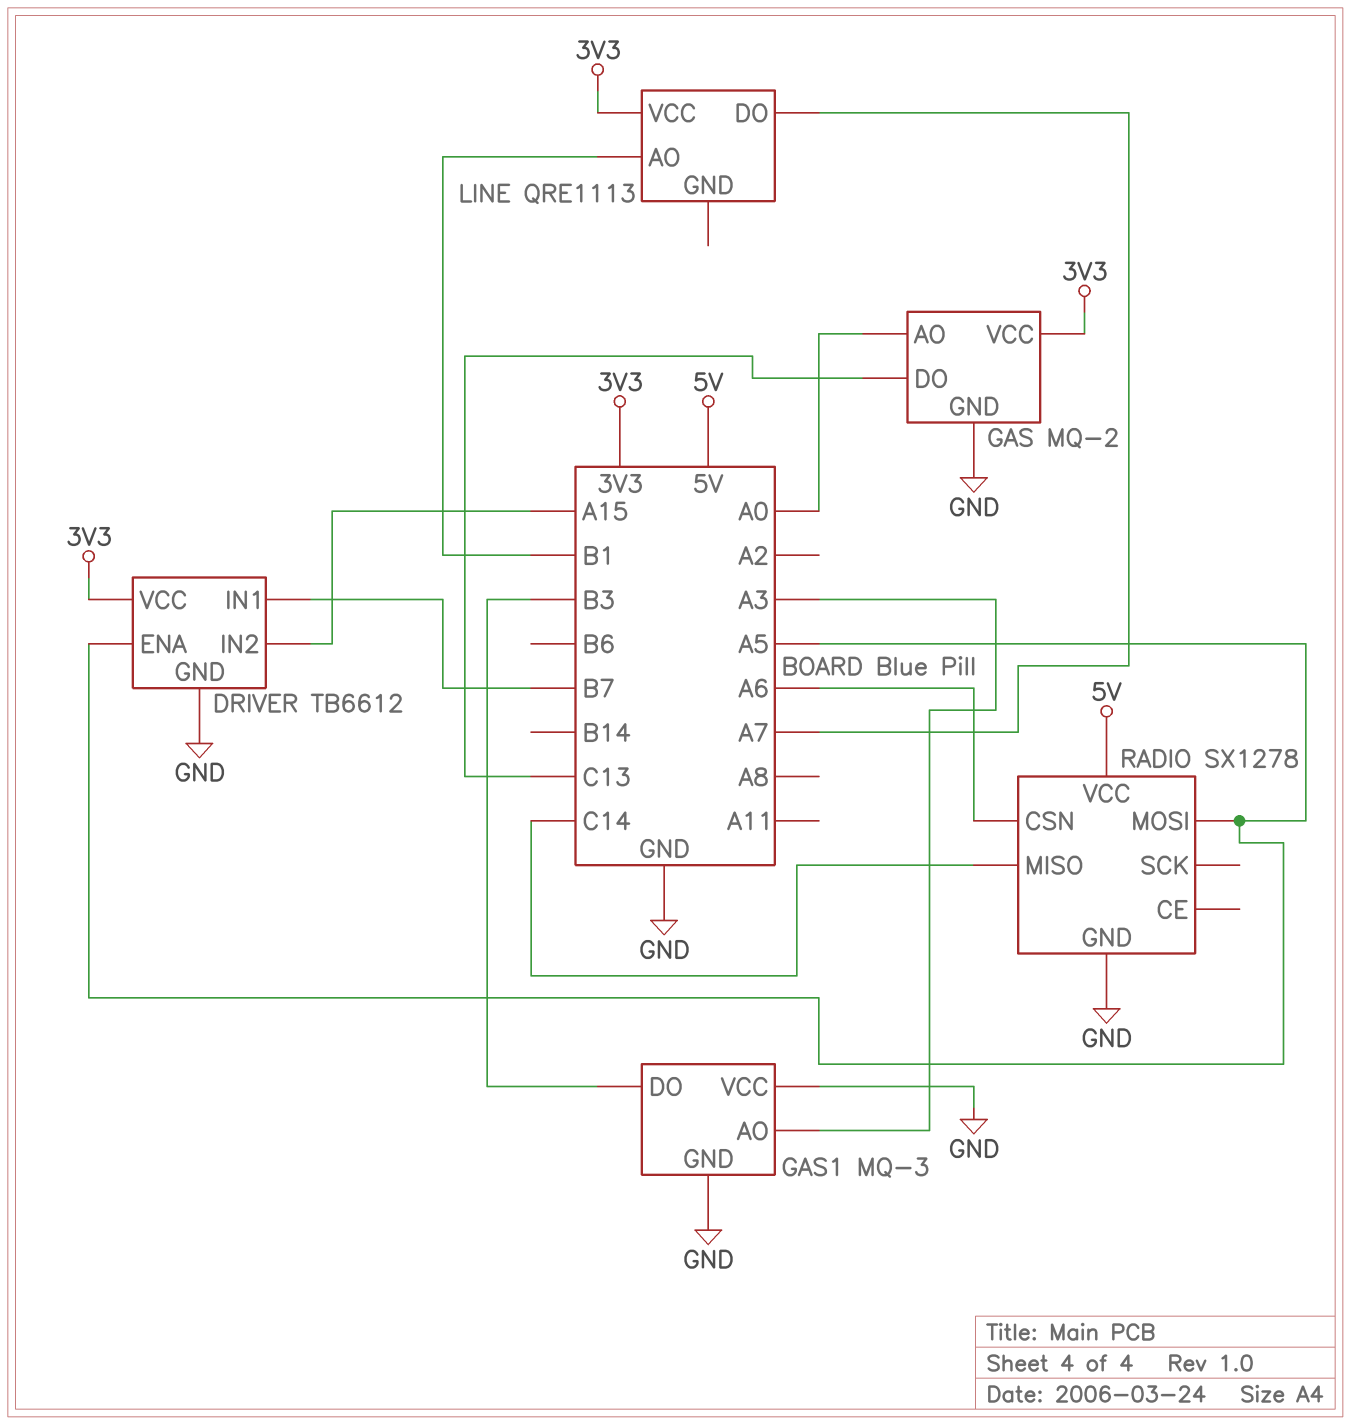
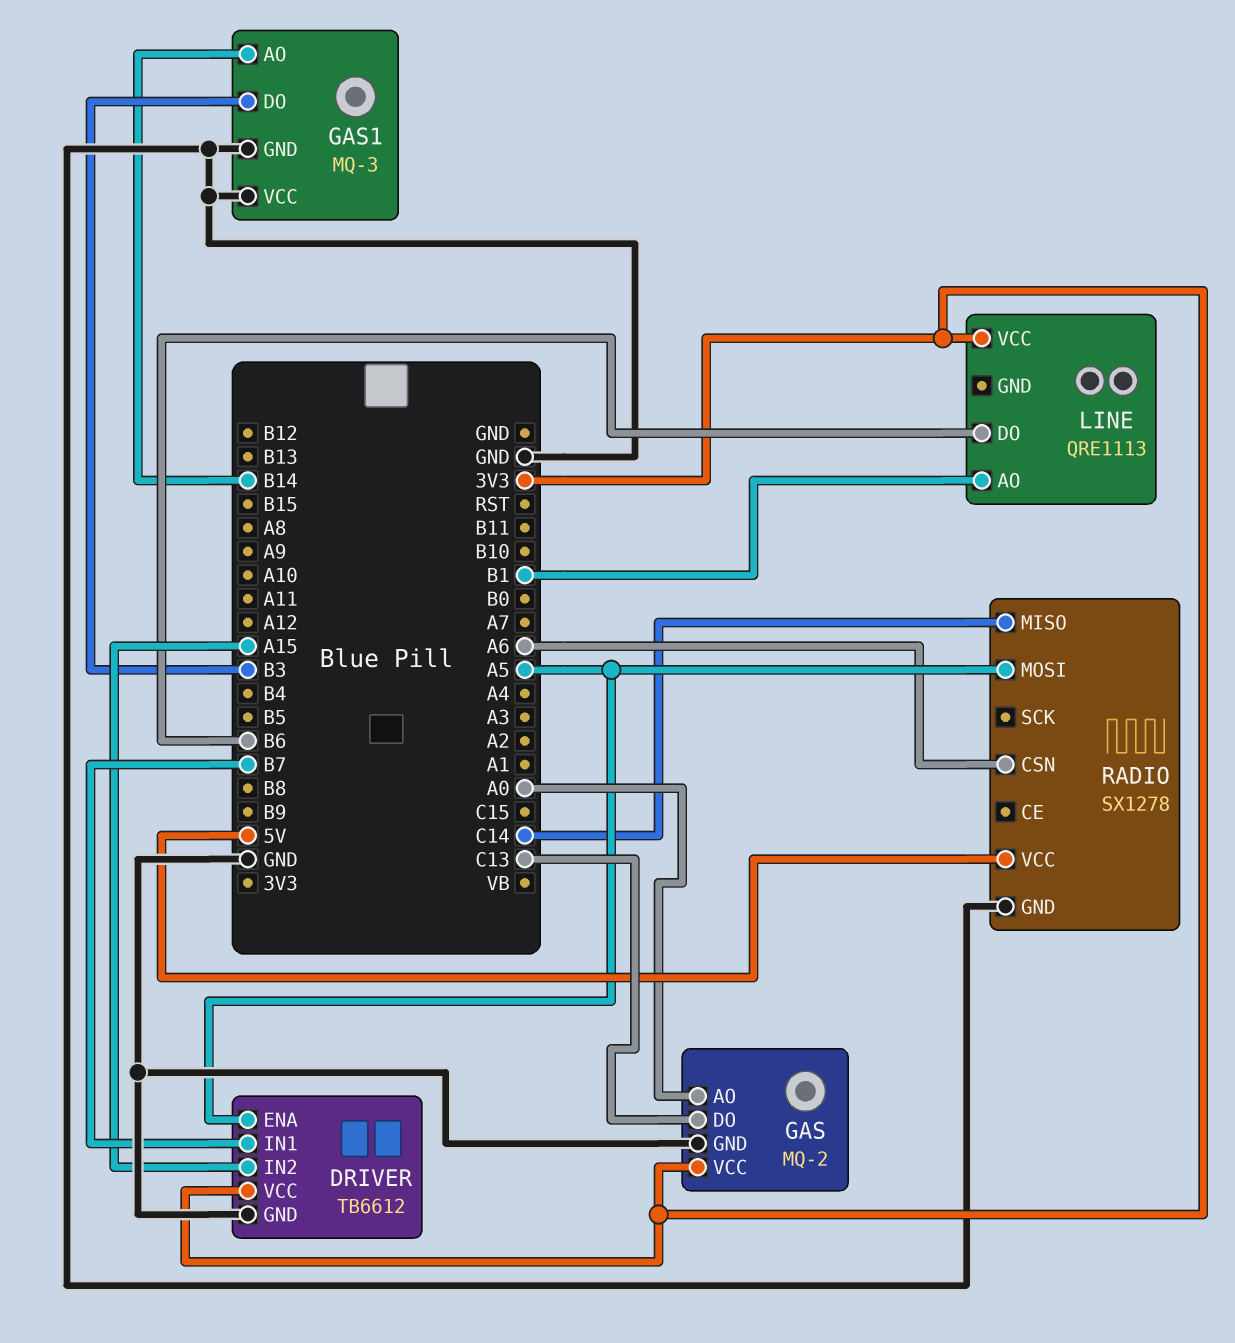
GAS1 pin AO: A3 -> B14
LINE pin DO: A7 -> B6

